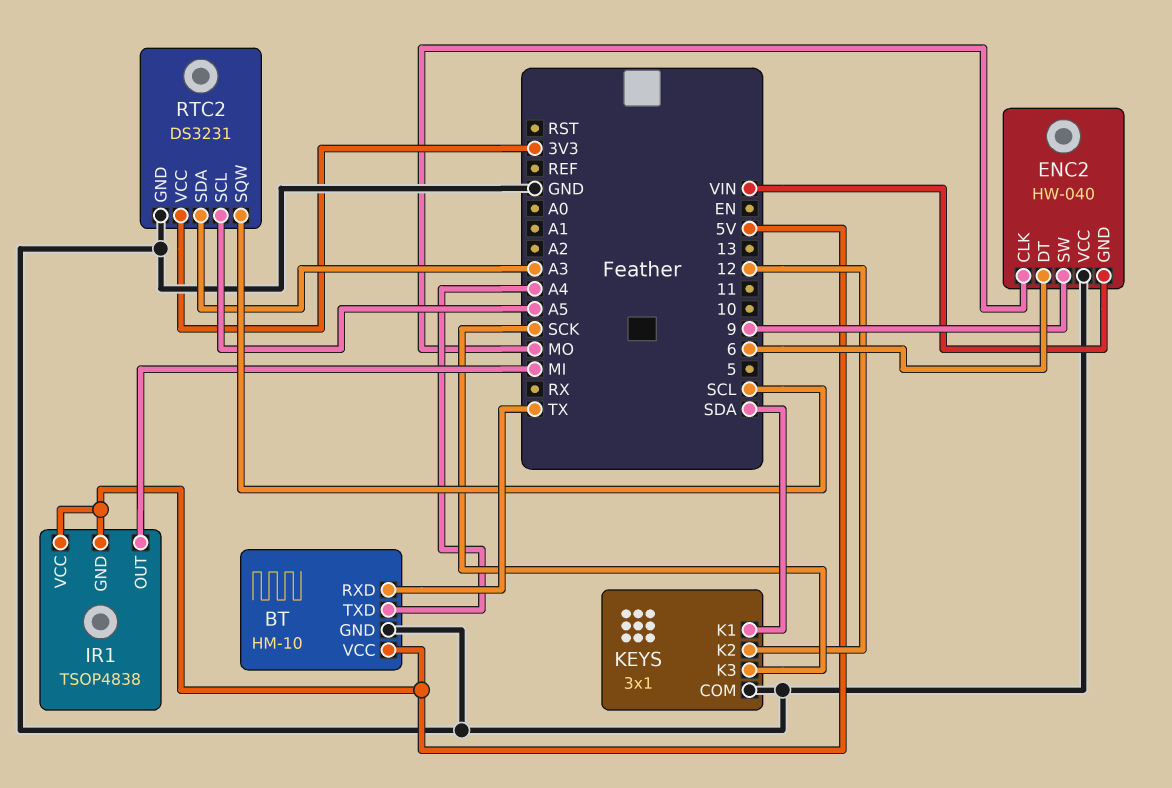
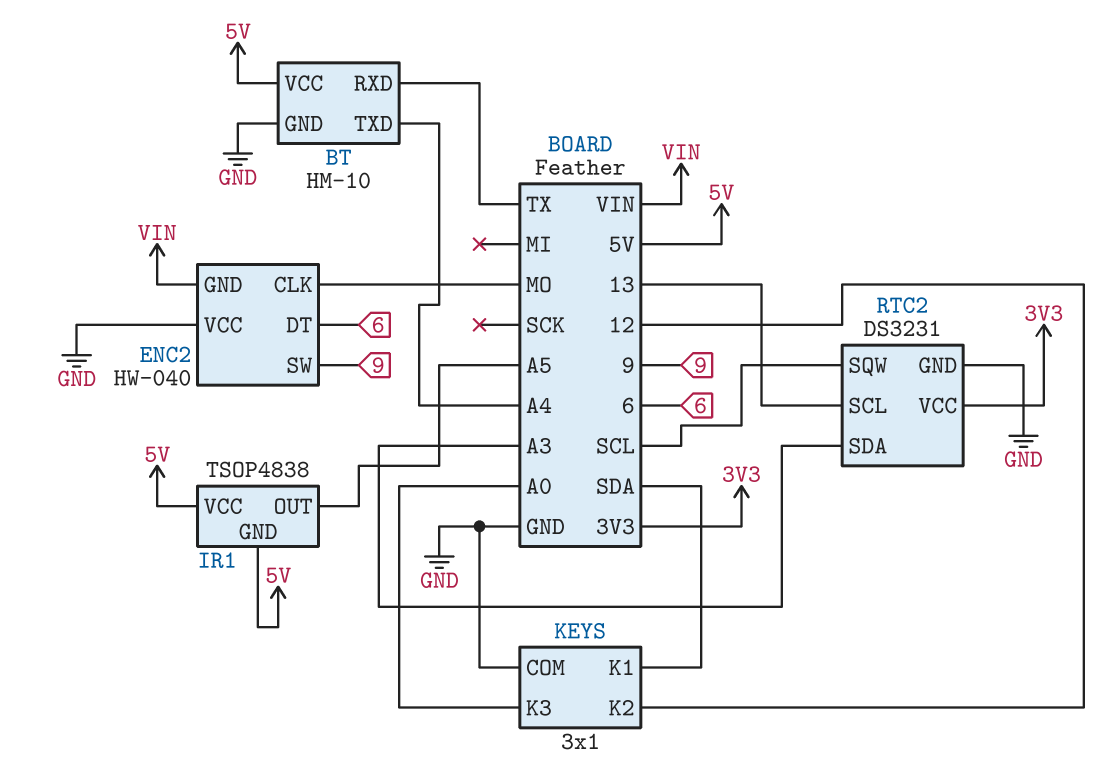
IR1 pin OUT: MI -> A5
KEYS pin K3: SCK -> A0
RTC2 pin SCL: A5 -> 13

